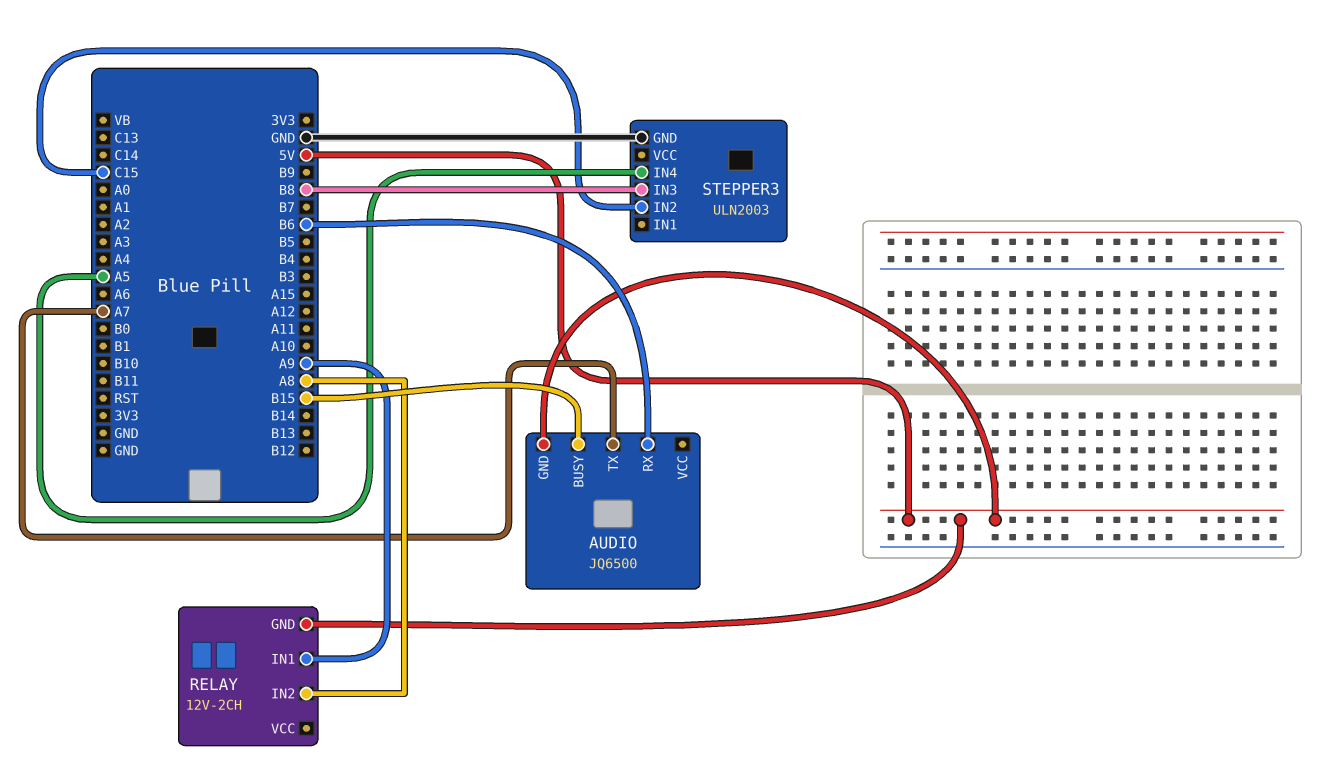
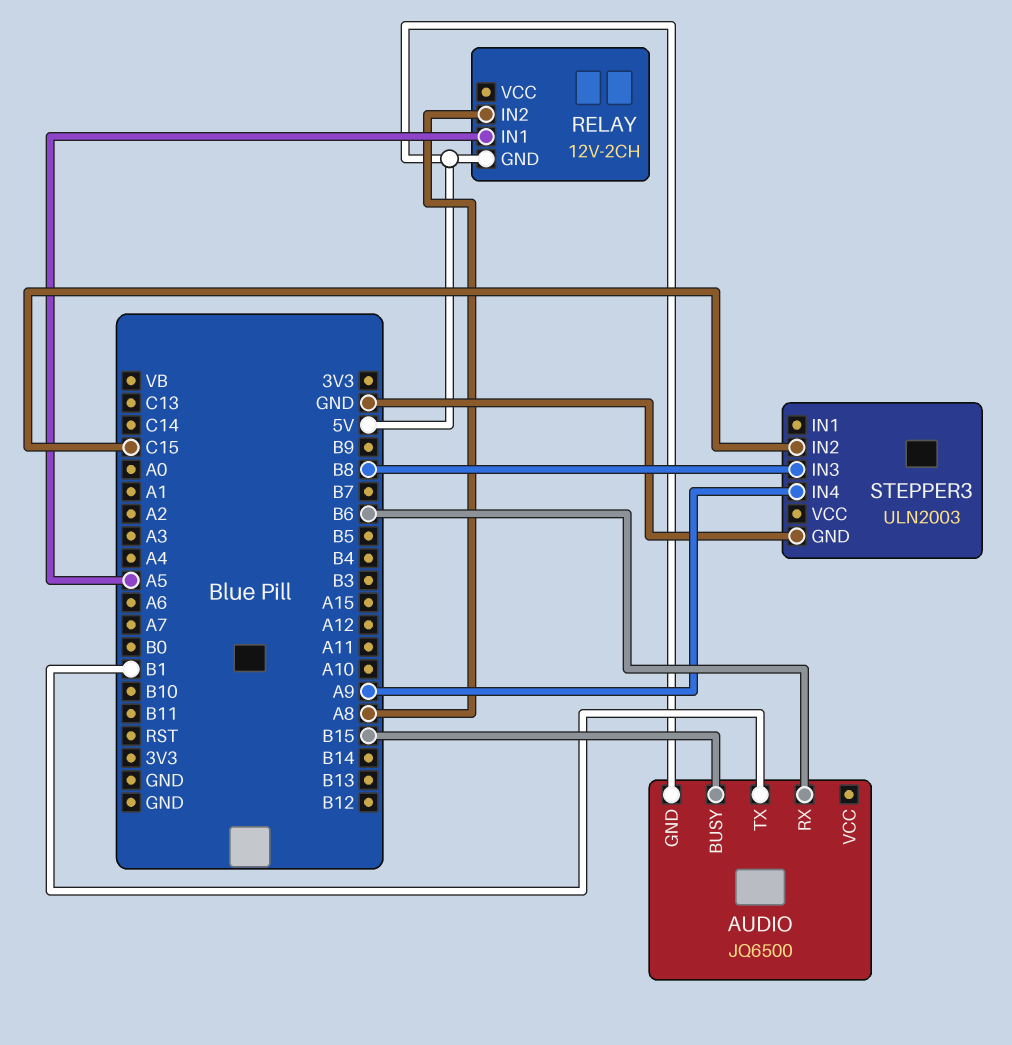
AUDIO pin TX: A7 -> B1
RELAY pin IN1: A9 -> A5
STEPPER3 pin IN4: A5 -> A9

